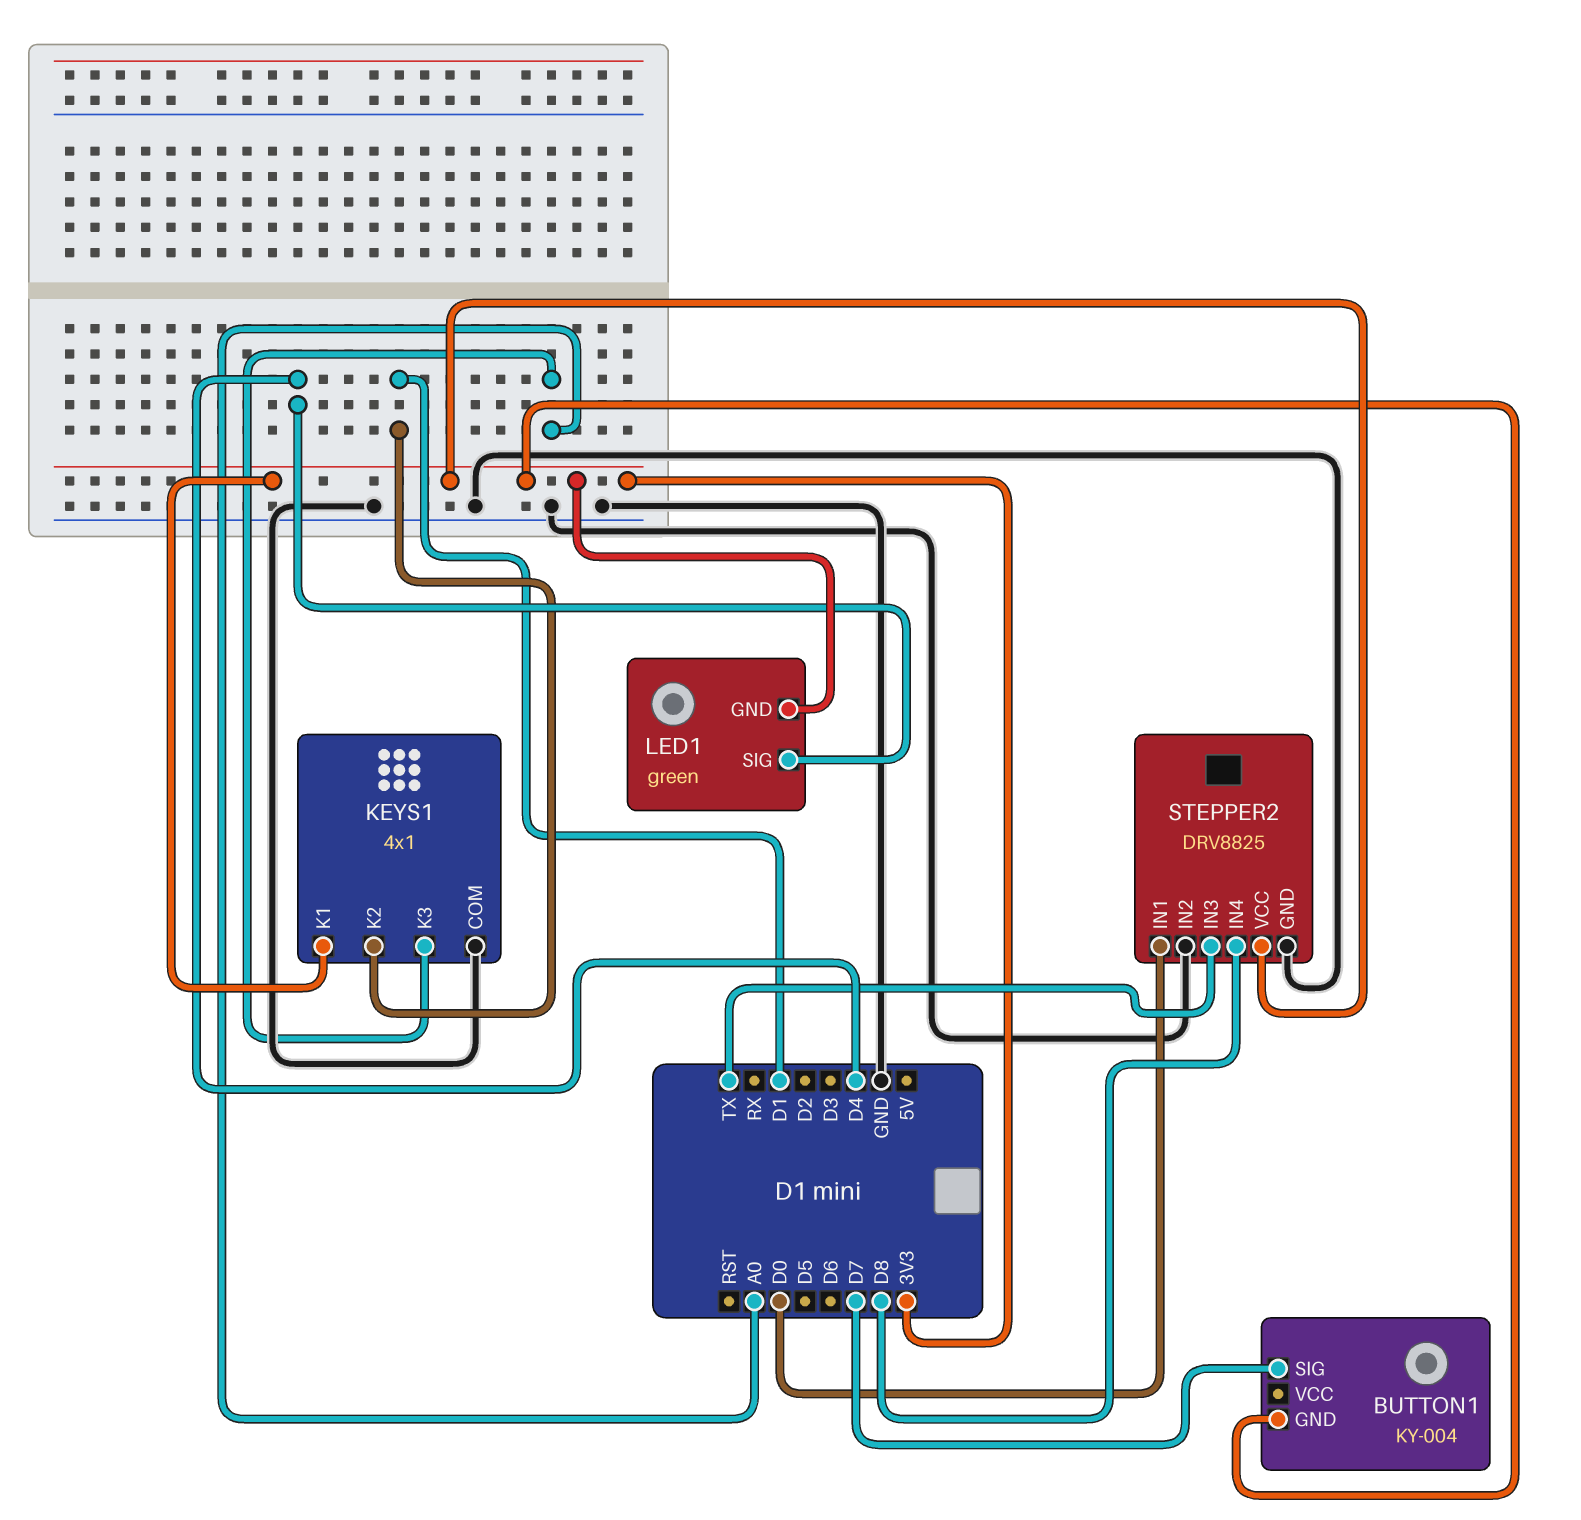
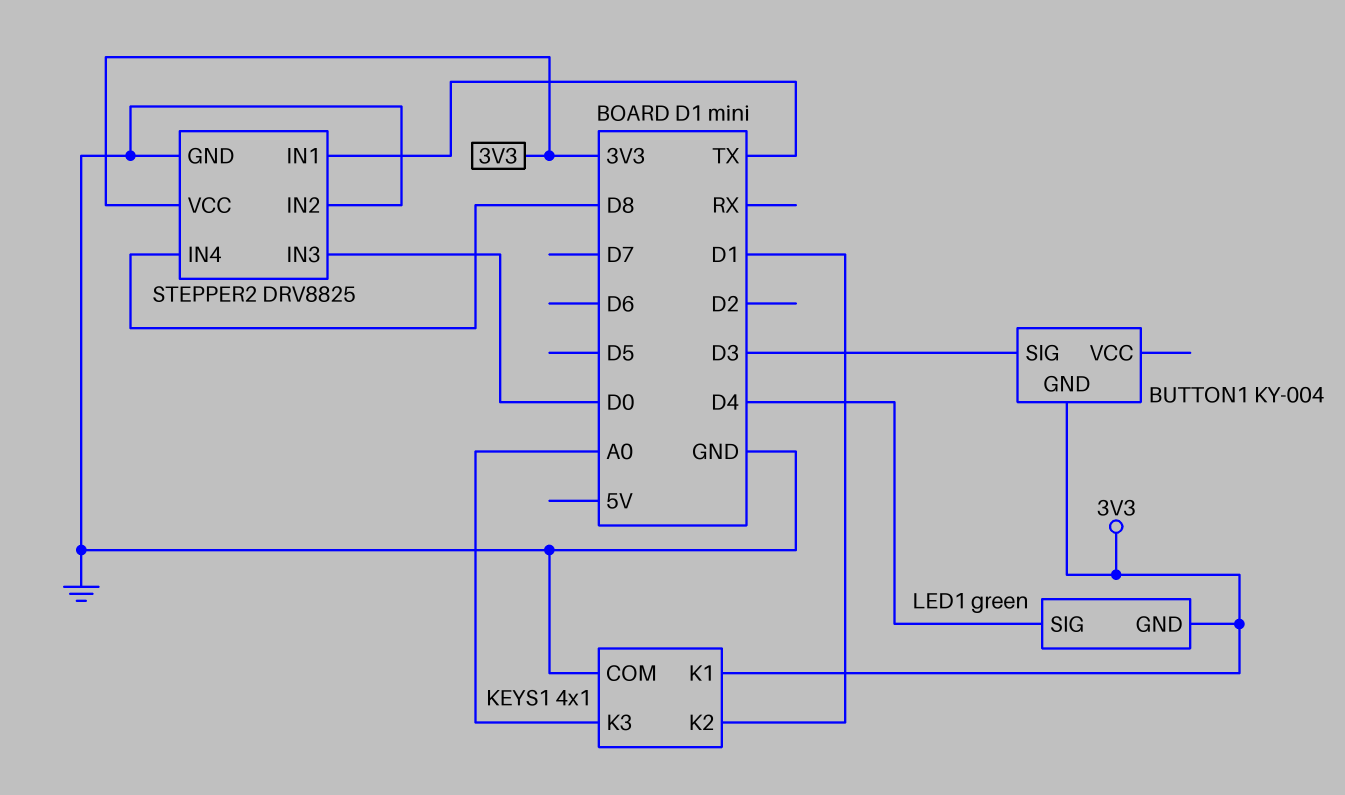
BUTTON1 pin SIG: D7 -> D3
STEPPER2 pin IN1: D0 -> TX
STEPPER2 pin IN3: TX -> D0

